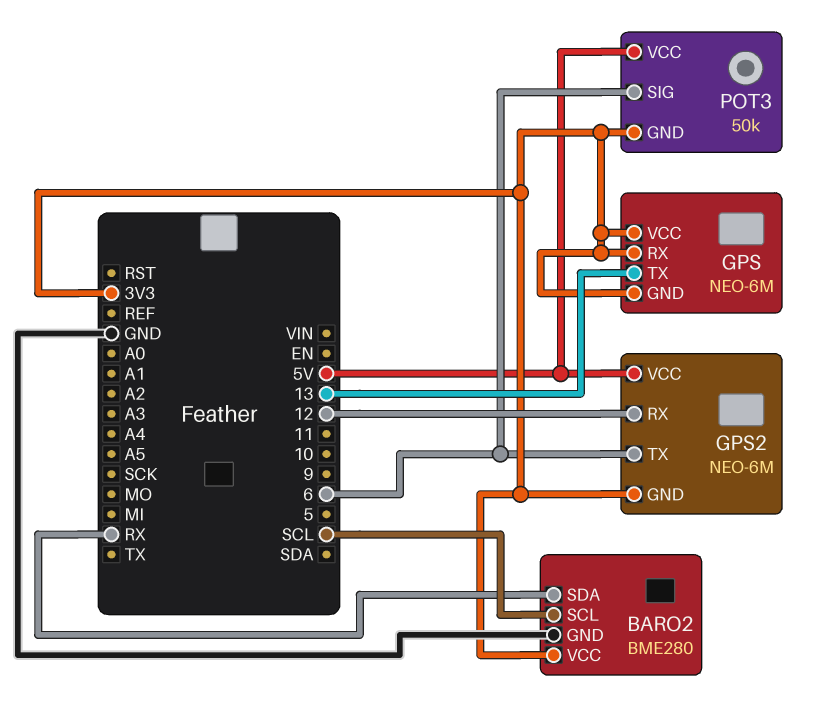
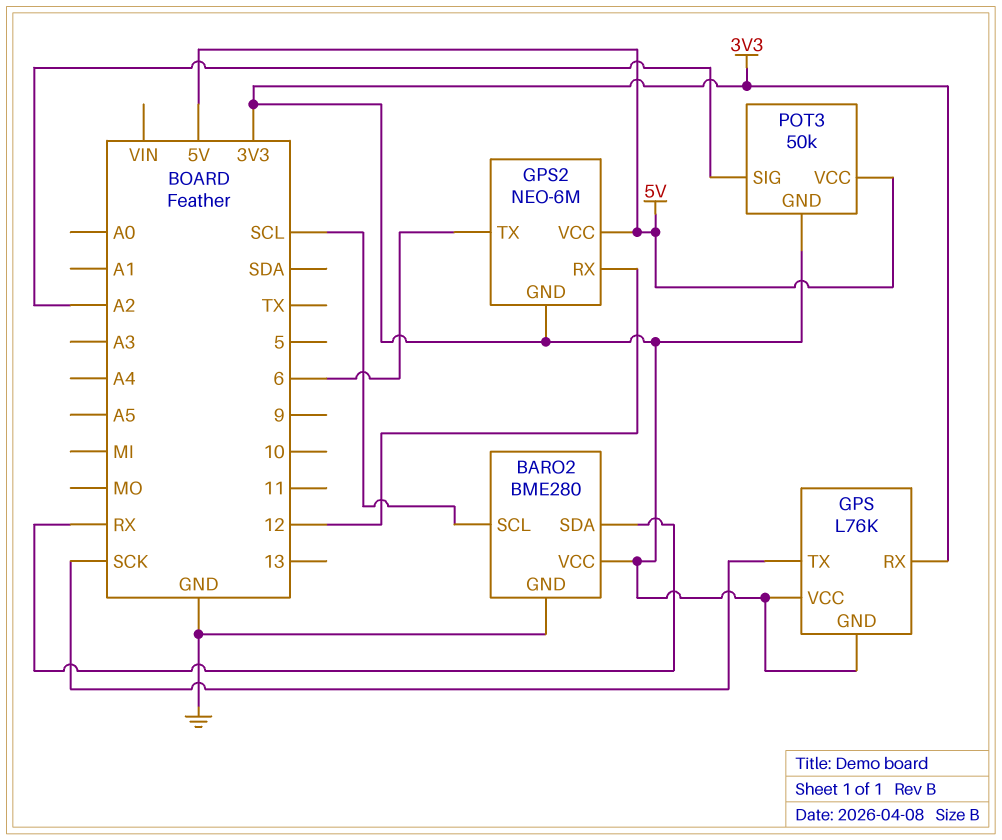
GPS: NEO-6M -> L76K
GPS pin TX: 13 -> SCK
POT3 pin SIG: 6 -> A2

